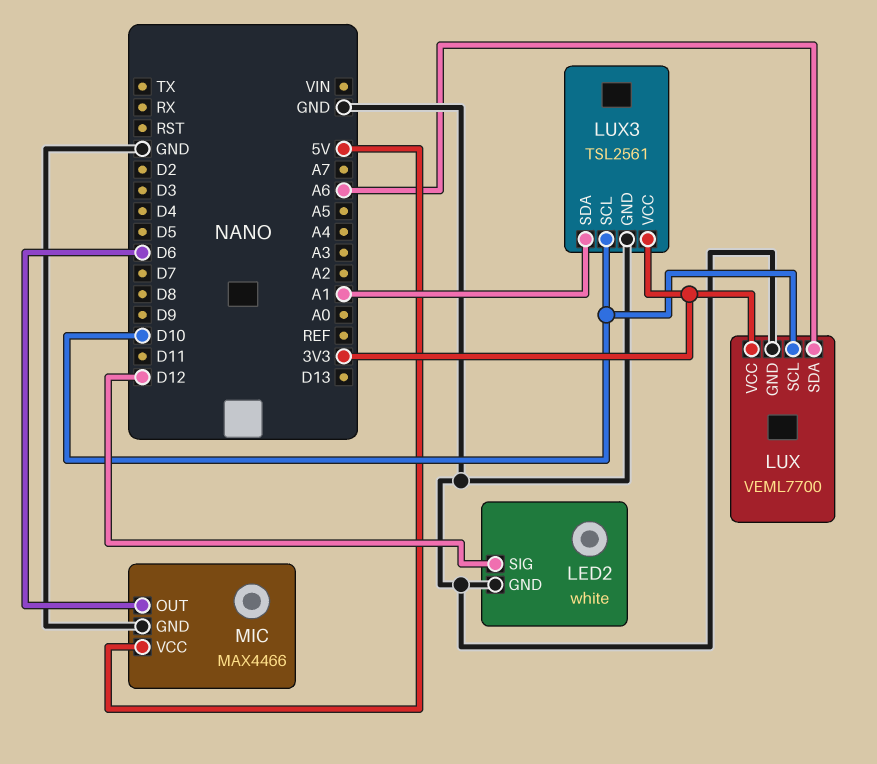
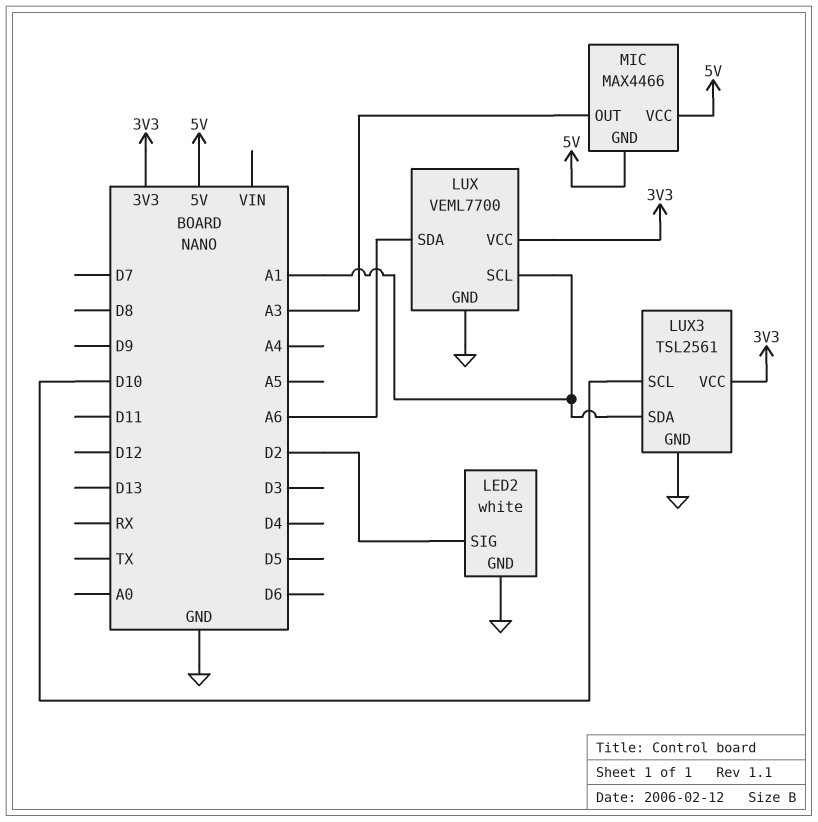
LED2 pin SIG: D12 -> D2
LUX pin SCL: D10 -> A1
MIC pin GND: GND -> 5V
MIC pin OUT: D6 -> A3

